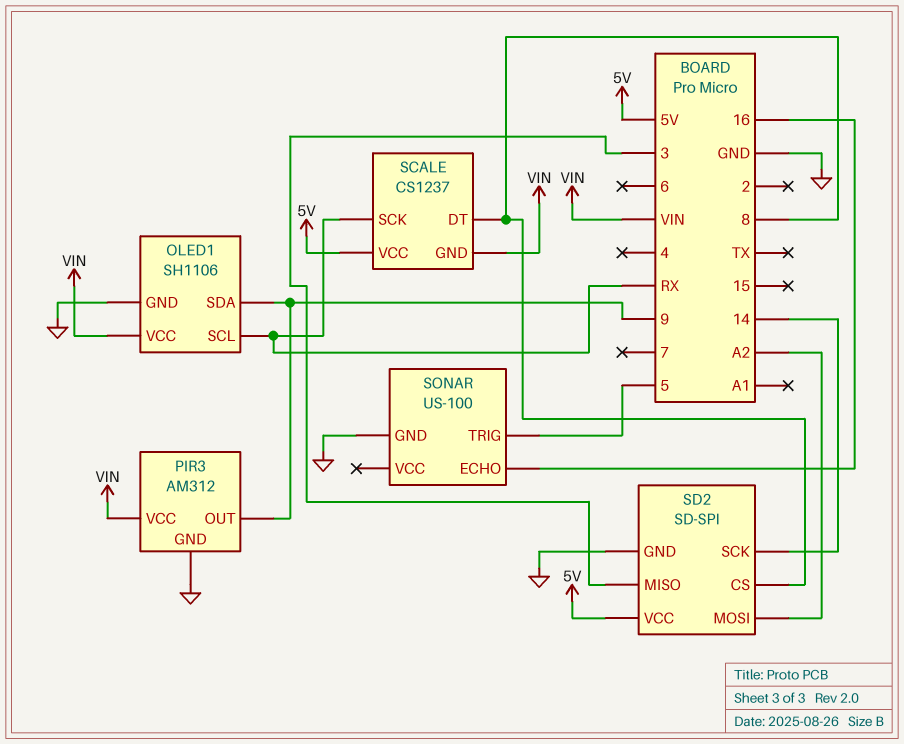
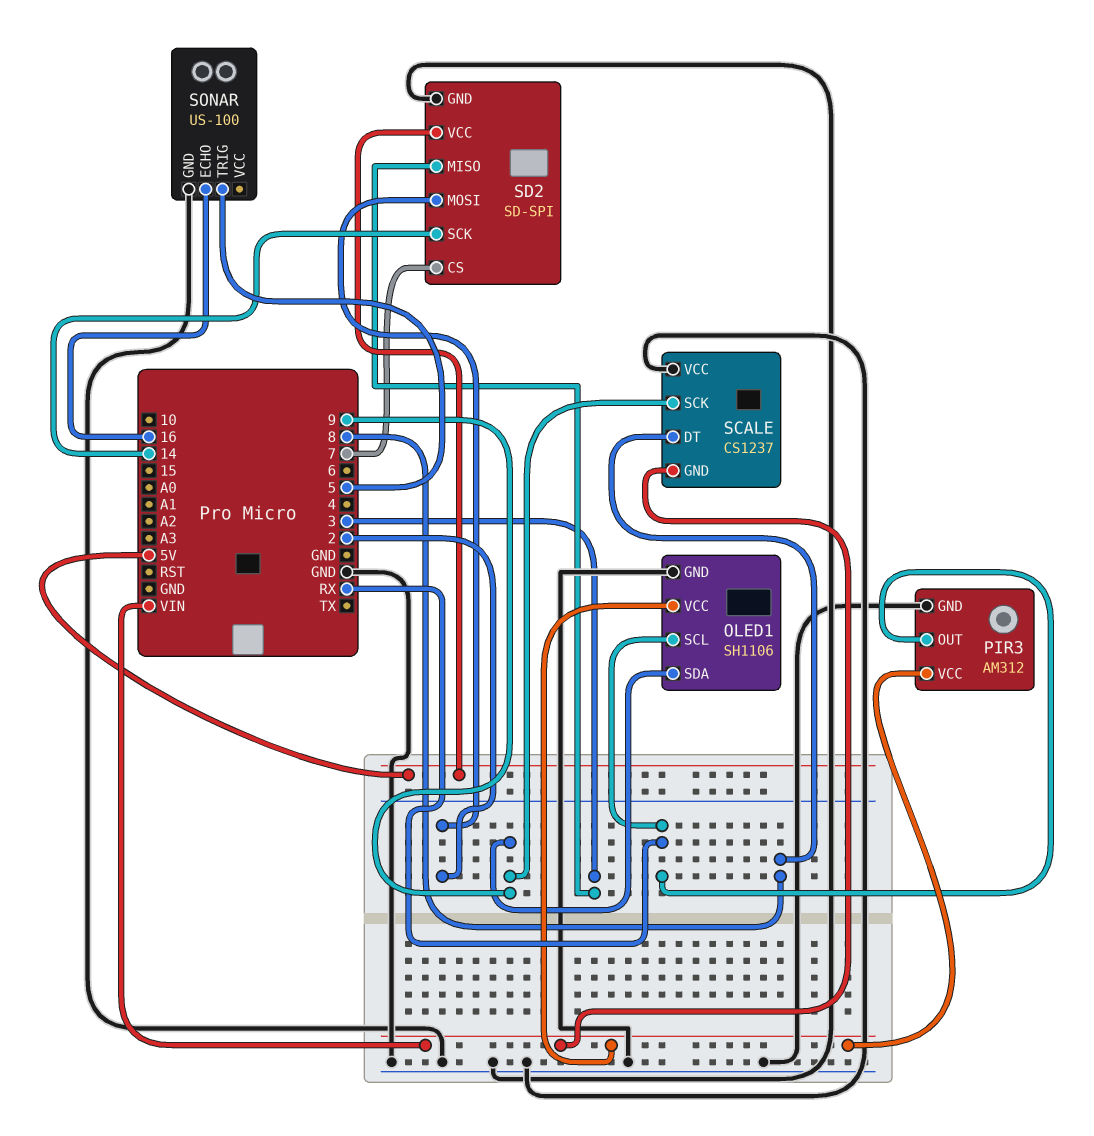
PIR3 pin OUT: 9 -> RX
SCALE pin SCK: RX -> 9
SCALE pin VCC: 5V -> GND
SD2 pin CS: 8 -> 7
SD2 pin MOSI: A2 -> 2

